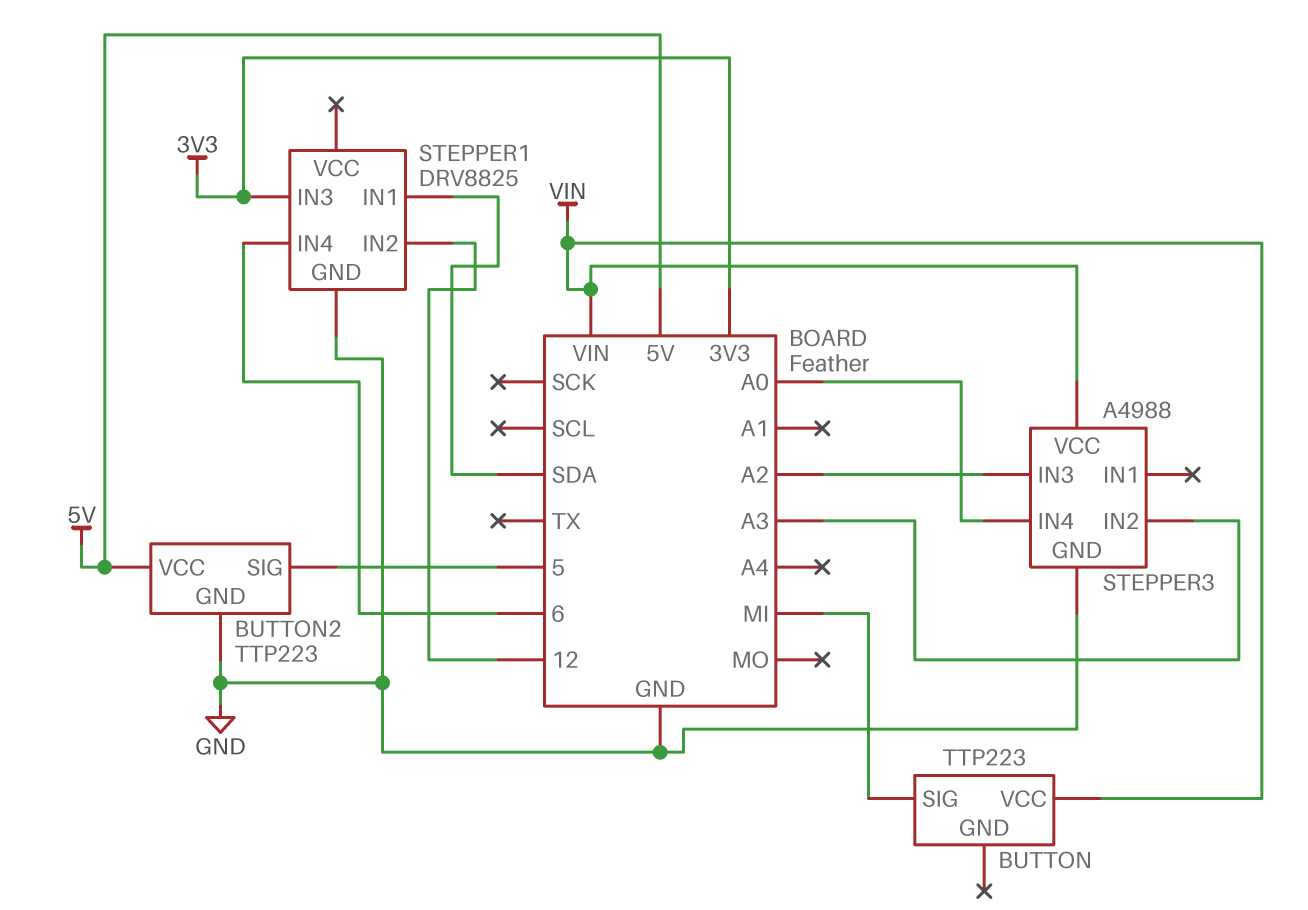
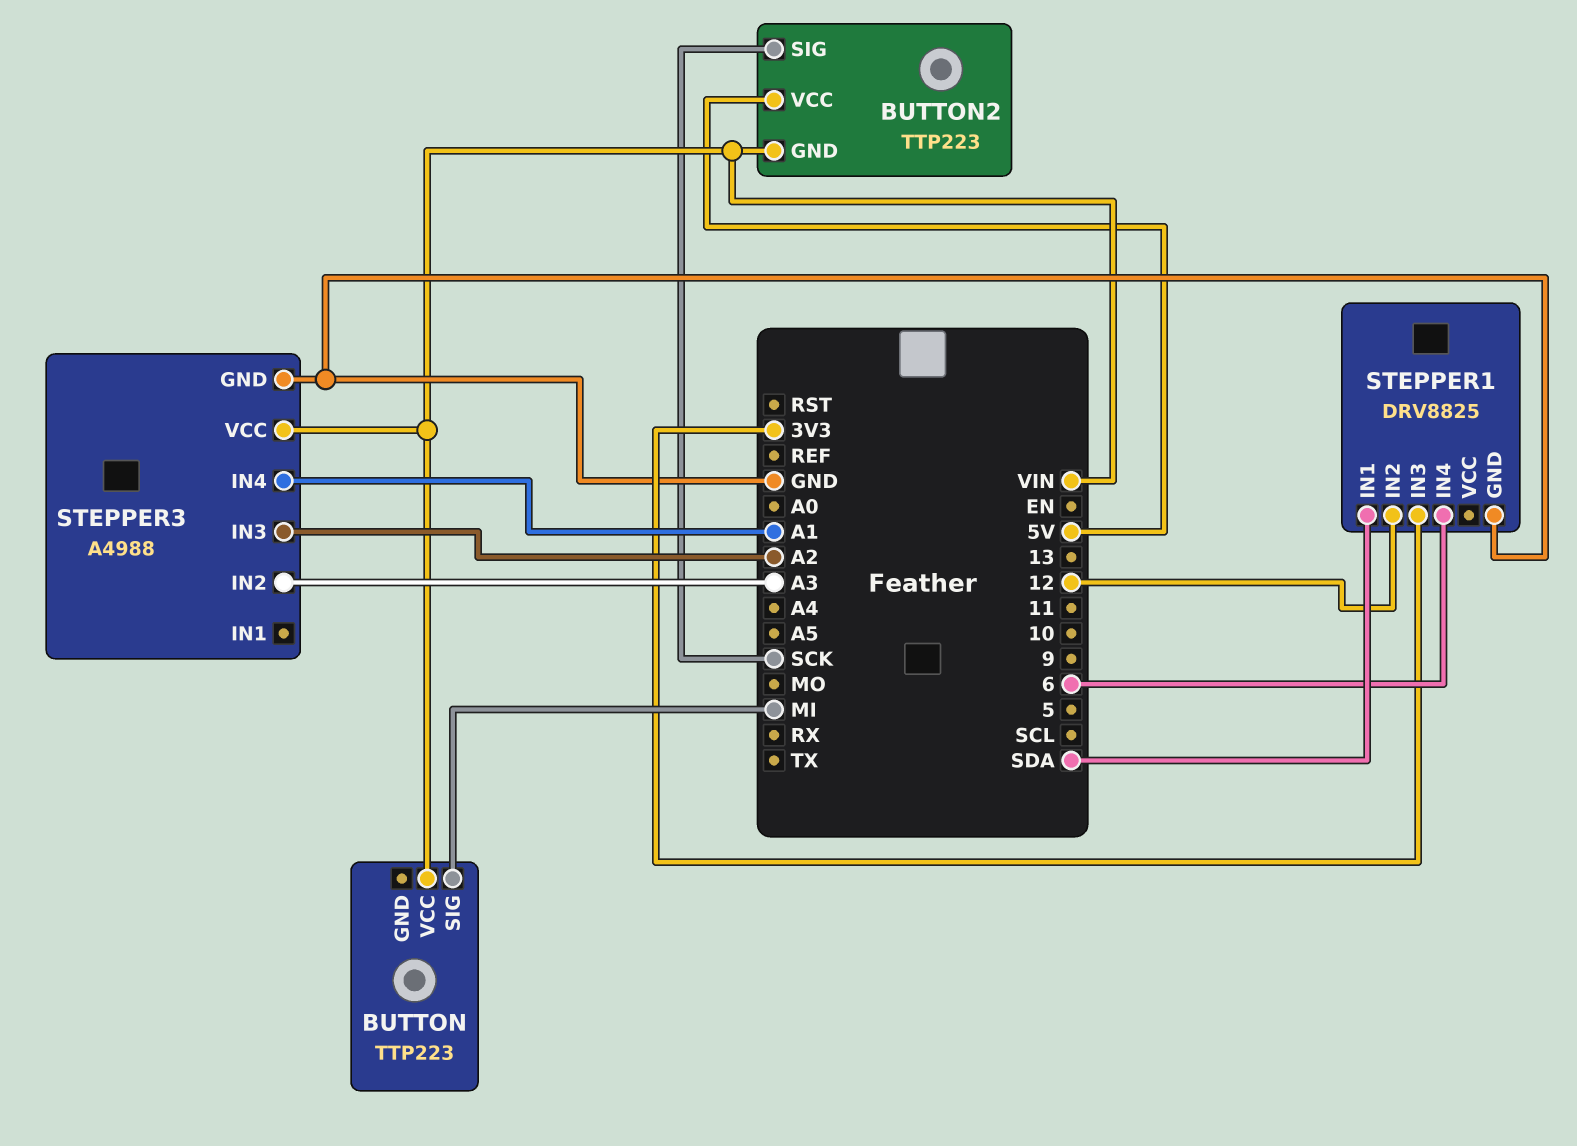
BUTTON2 pin GND: GND -> VIN
BUTTON2 pin SIG: 5 -> SCK
STEPPER3 pin IN4: A0 -> A1

